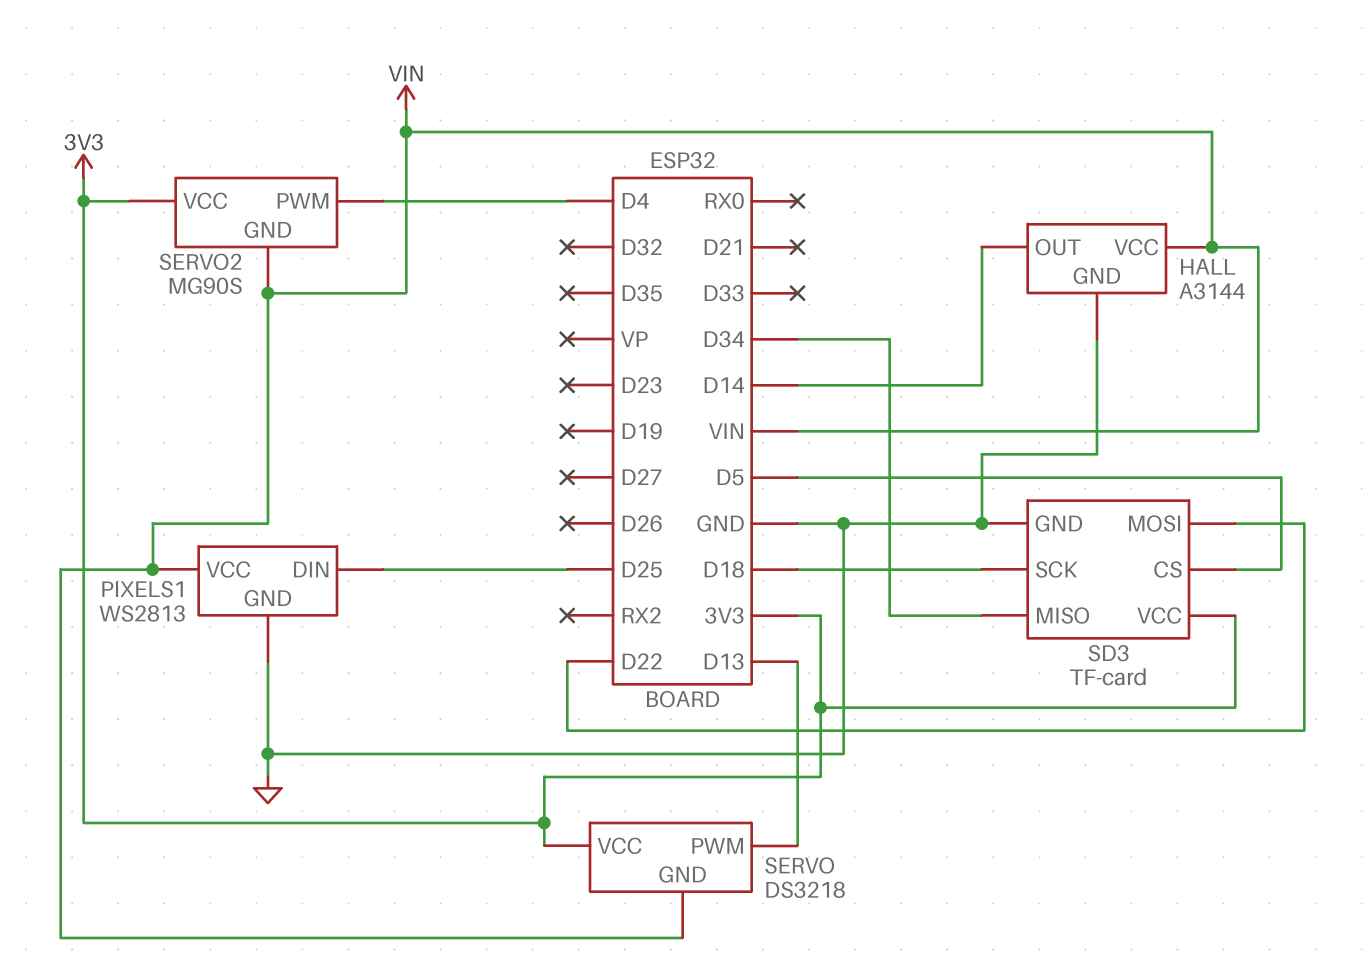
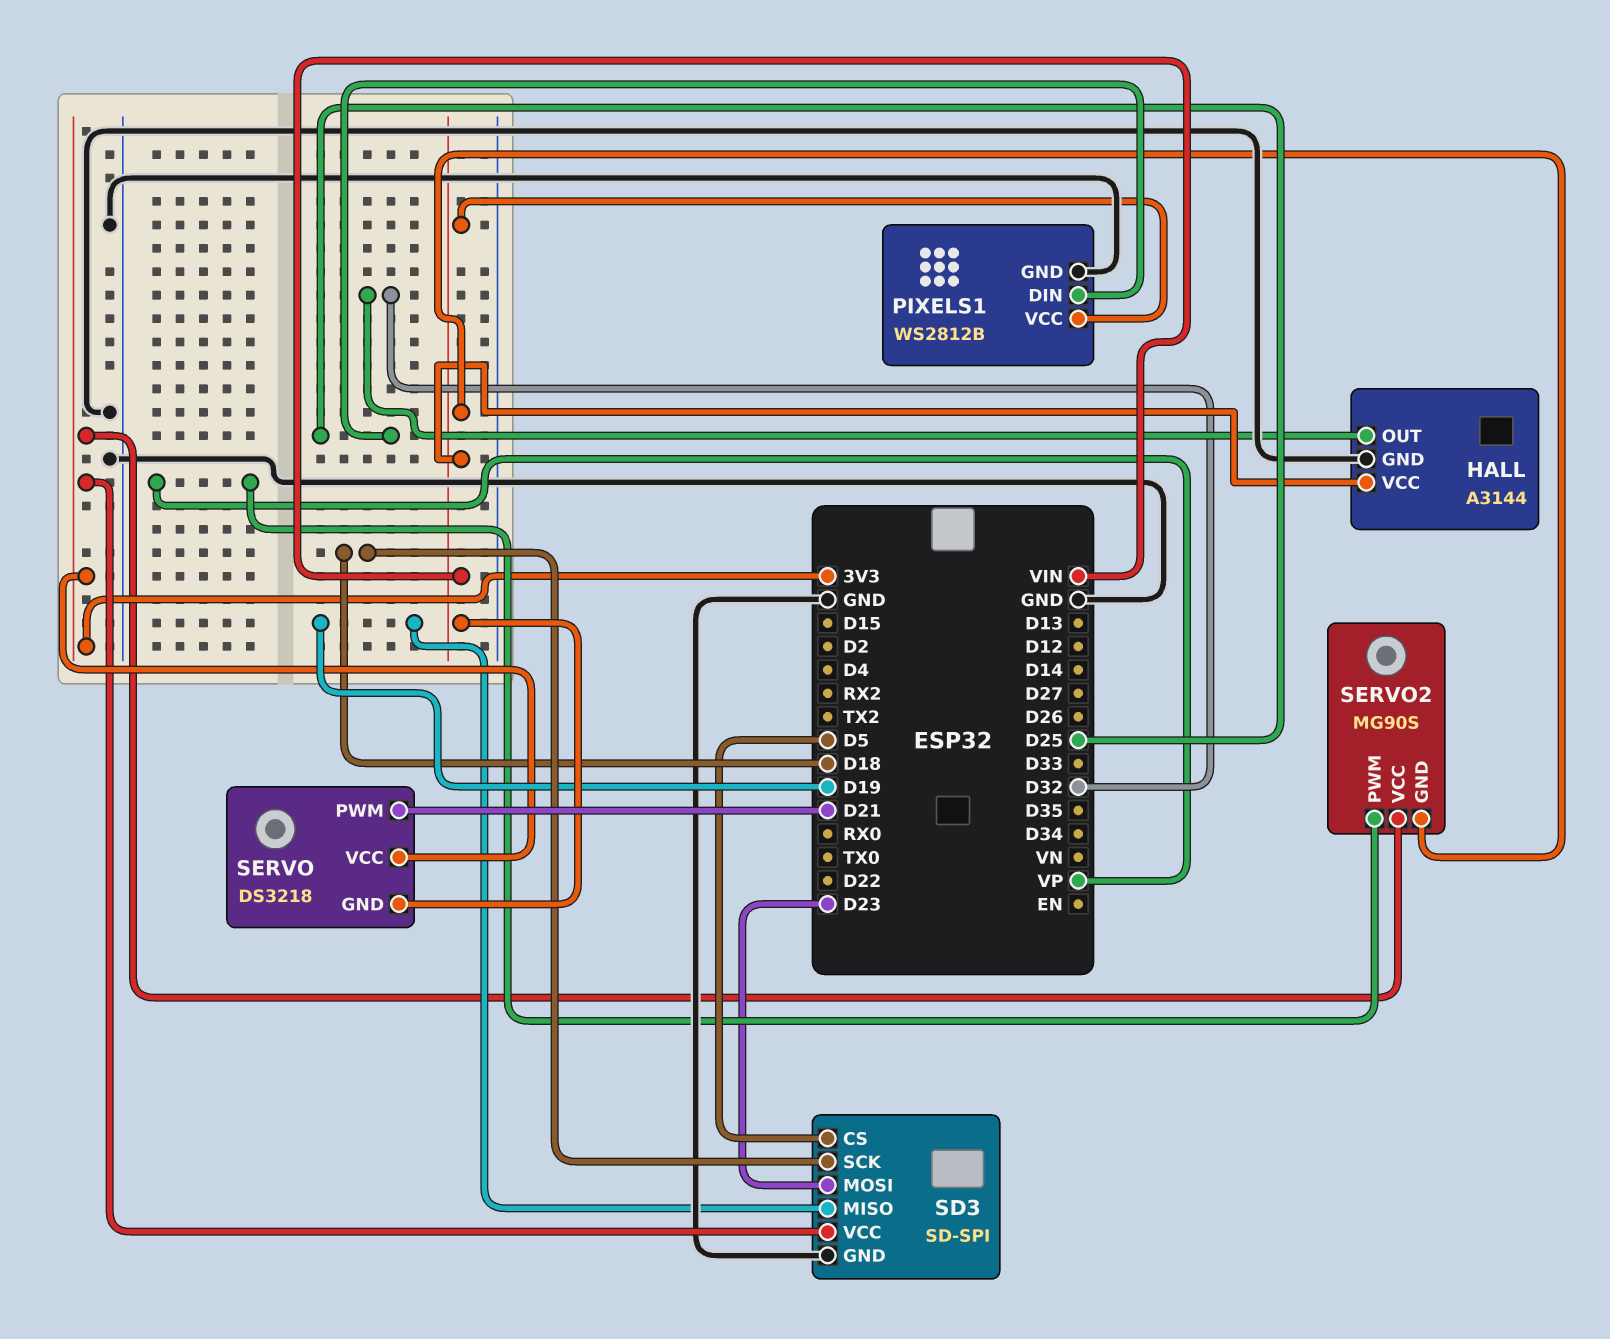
HALL pin OUT: D14 -> D32
PIXELS1: WS2813 -> WS2812B
SD3: TF-card -> SD-SPI
SD3 pin MISO: D34 -> D19
SD3 pin MOSI: D22 -> D23
SERVO pin PWM: D13 -> D21
SERVO2 pin PWM: D4 -> VP

